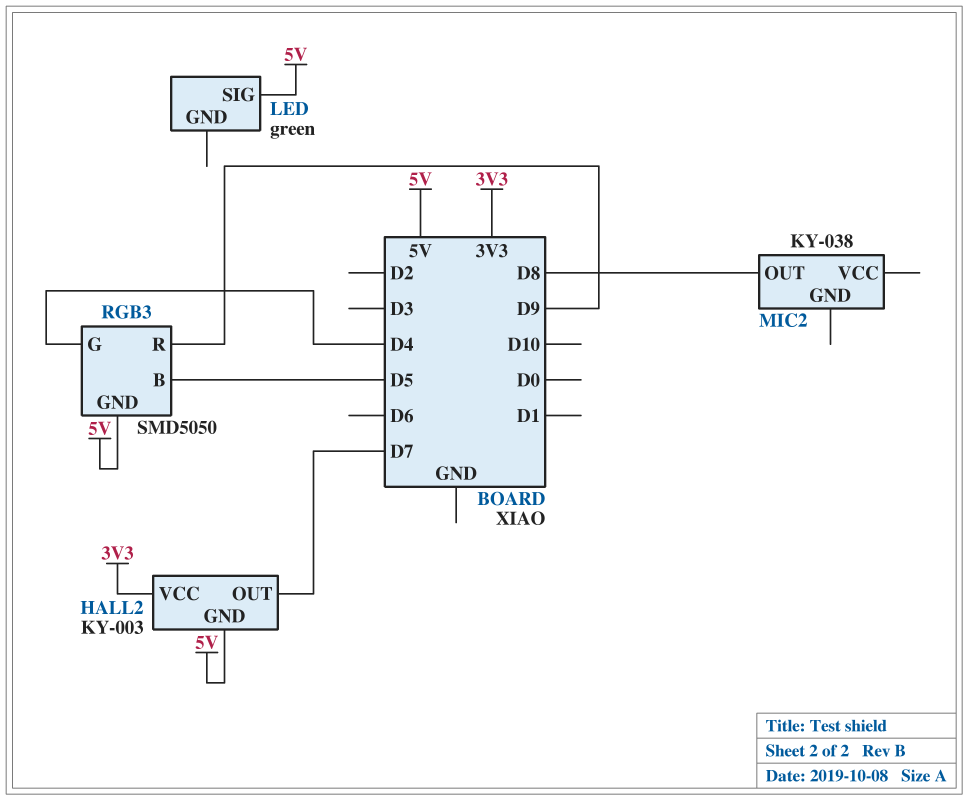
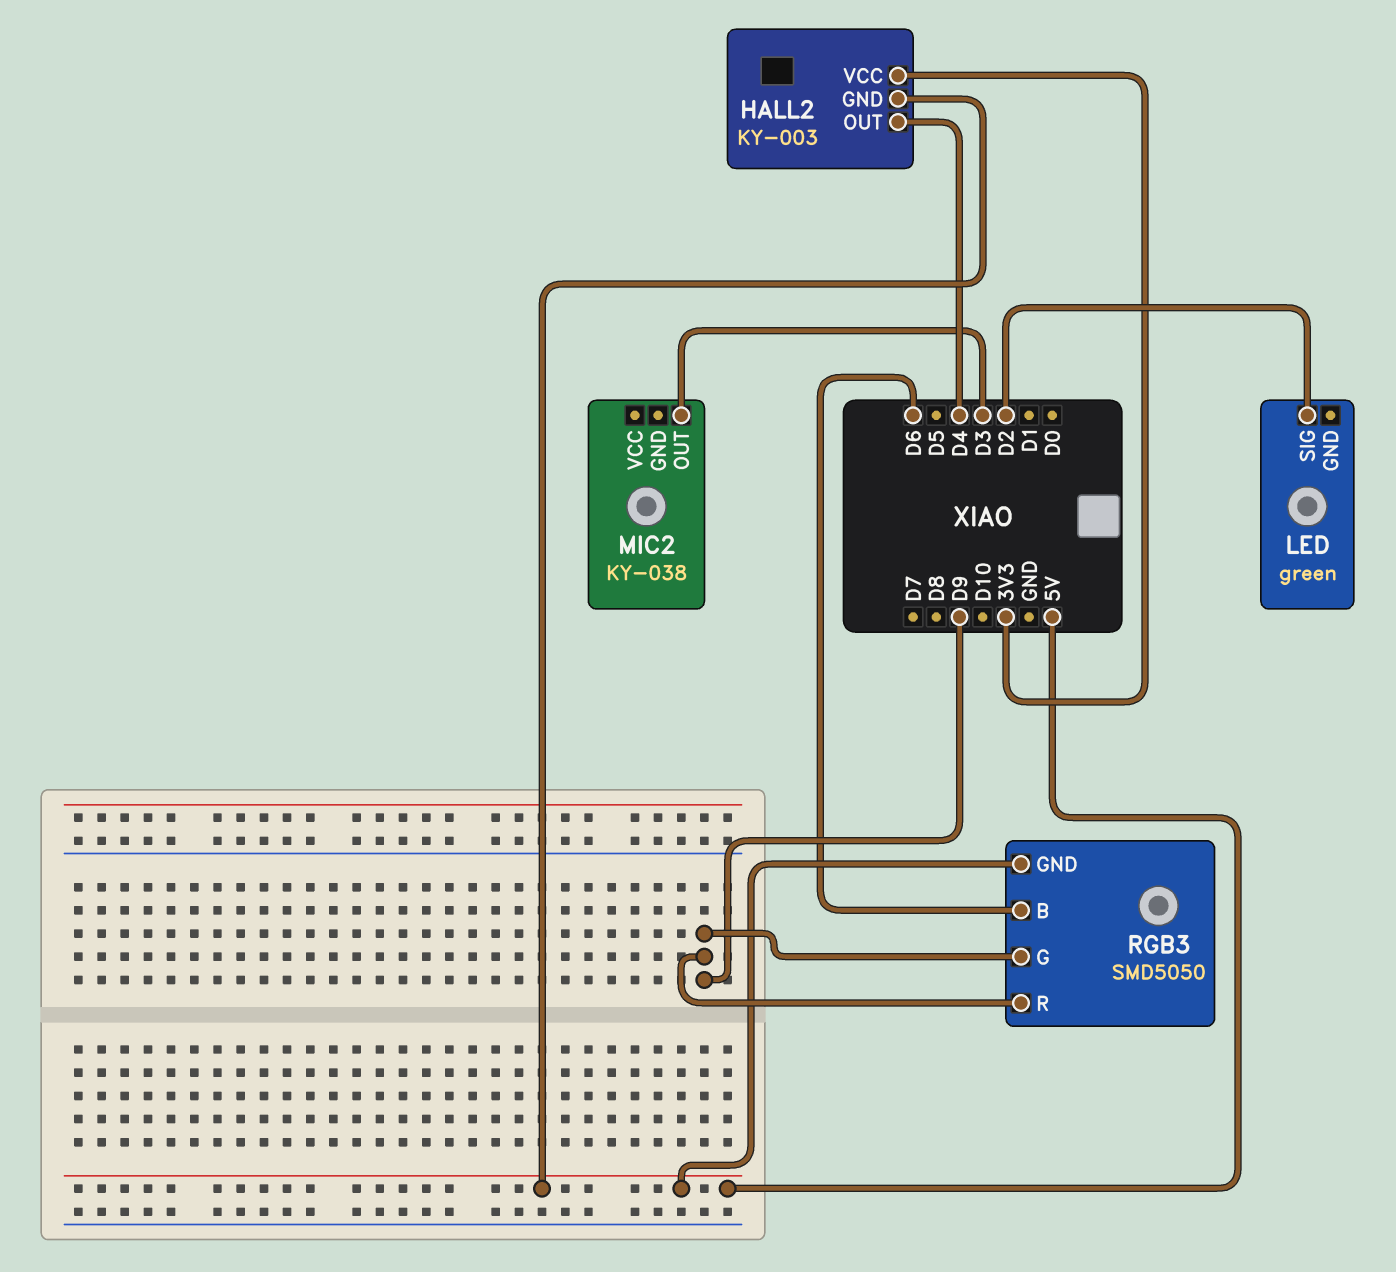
HALL2 pin OUT: D7 -> D4
LED pin SIG: 5V -> D2
MIC2 pin OUT: D8 -> D3
RGB3 pin B: D5 -> D6
RGB3 pin G: D4 -> D9

